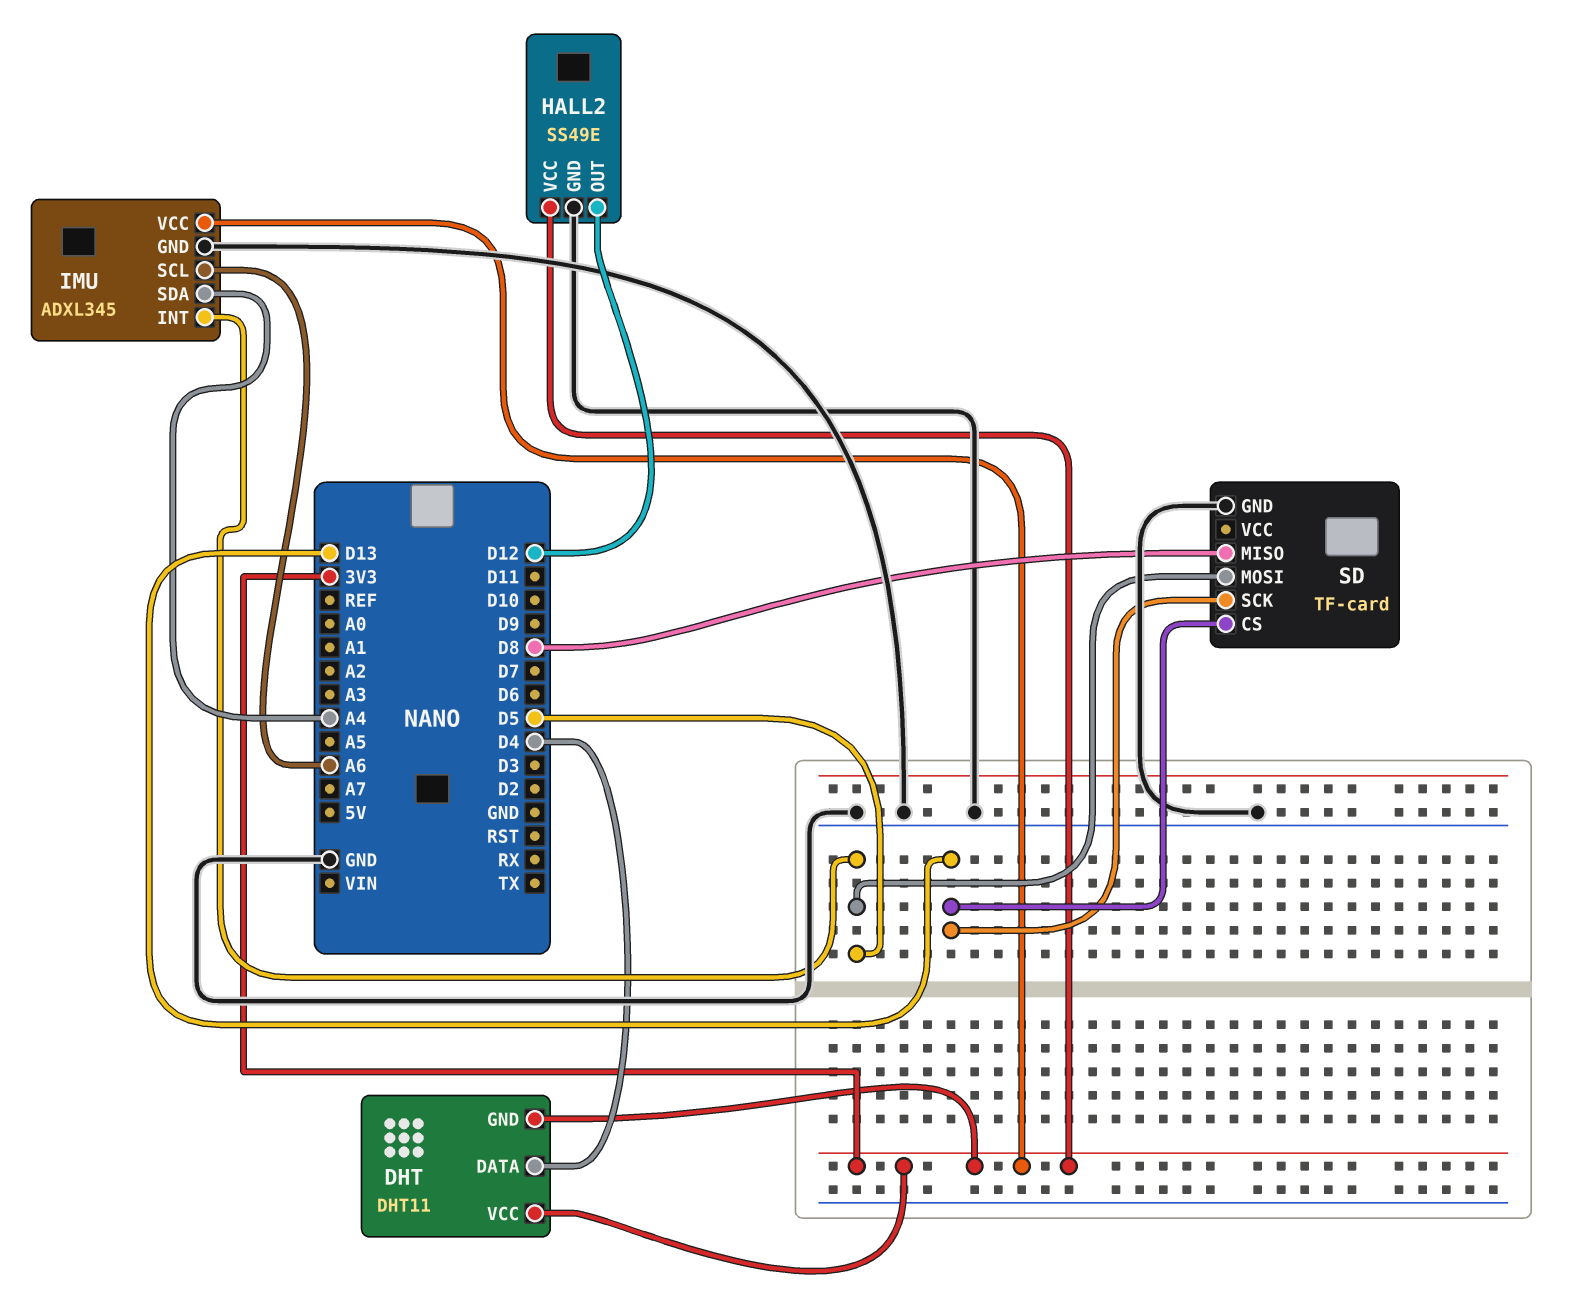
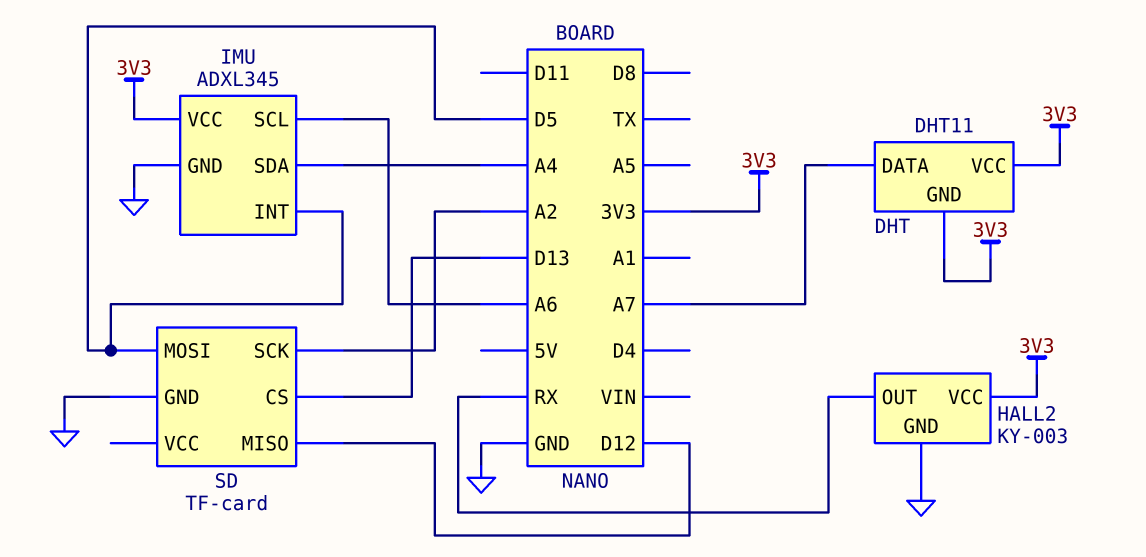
DHT pin DATA: D4 -> A7
HALL2: SS49E -> KY-003
HALL2 pin OUT: D12 -> RX
SD pin MISO: D8 -> D12
SD pin SCK: D13 -> A2

